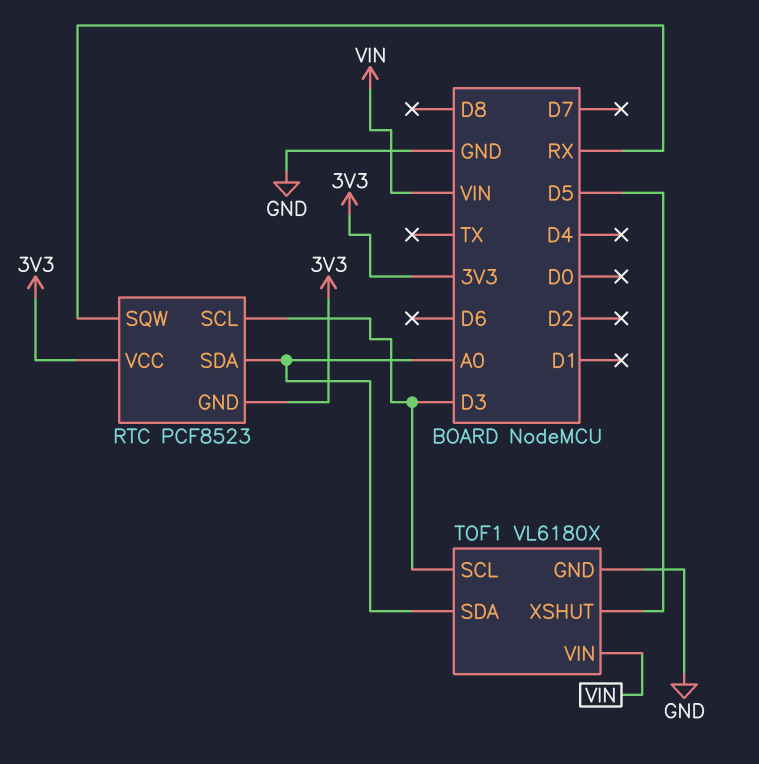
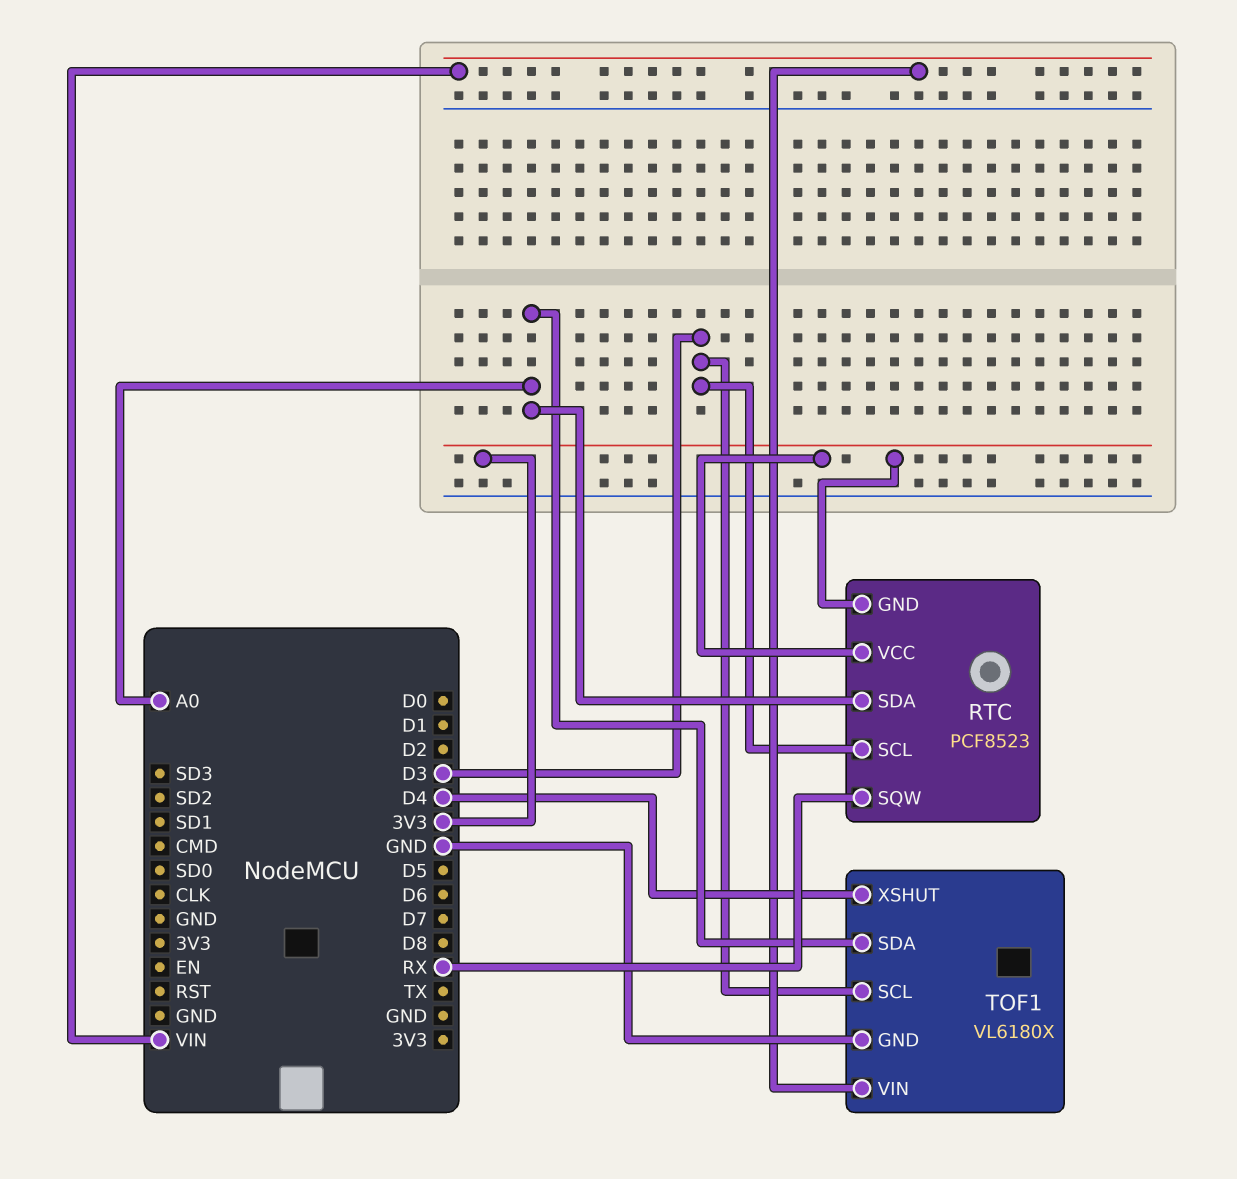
TOF1 pin XSHUT: D5 -> D4

